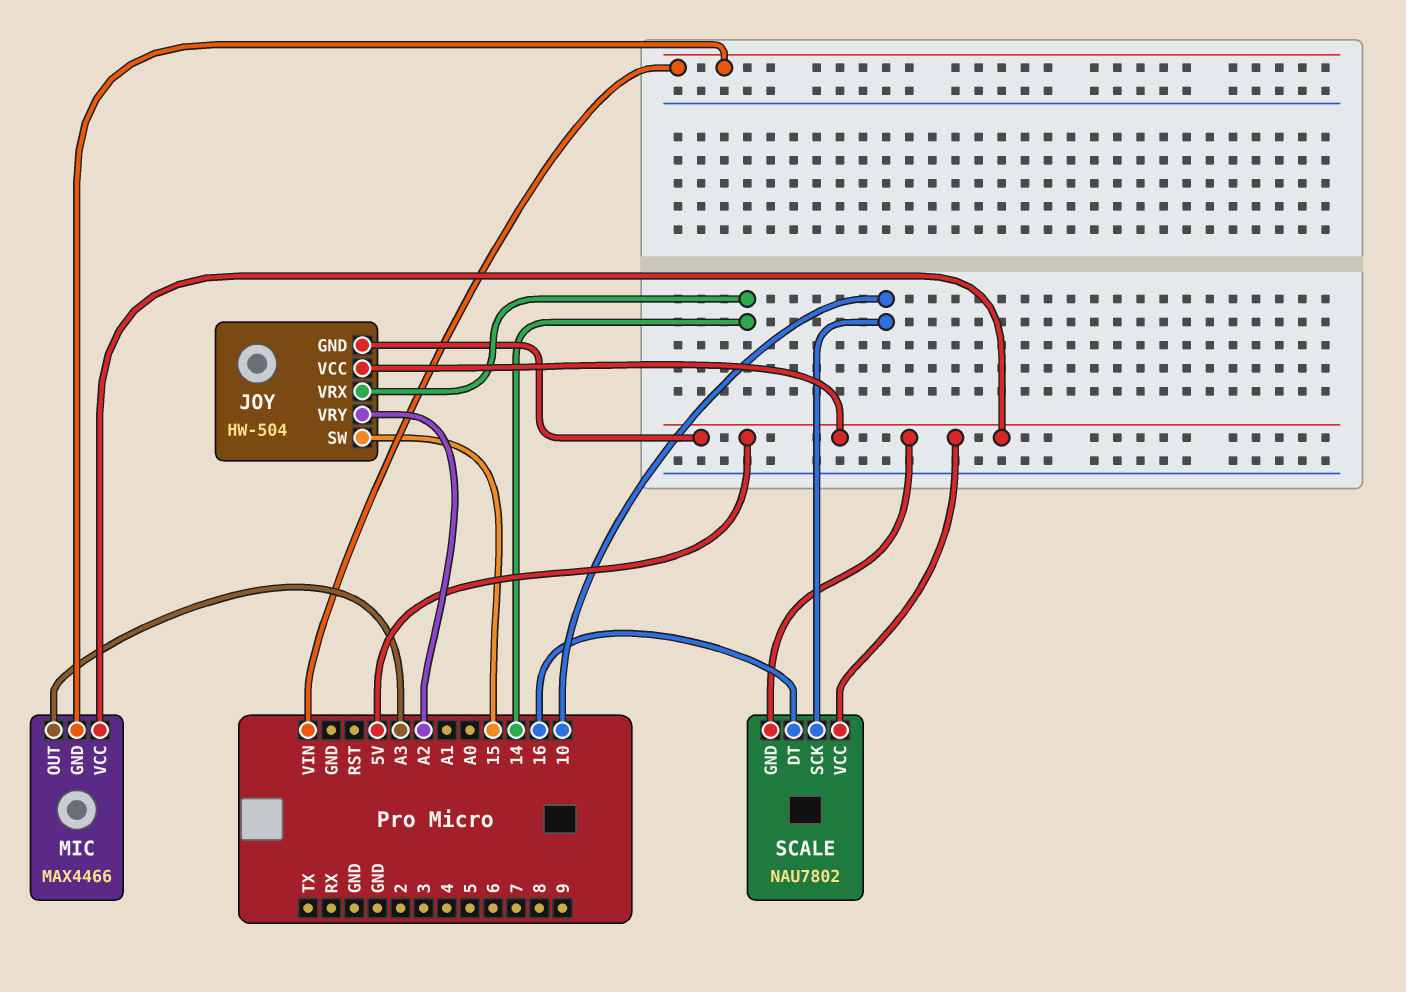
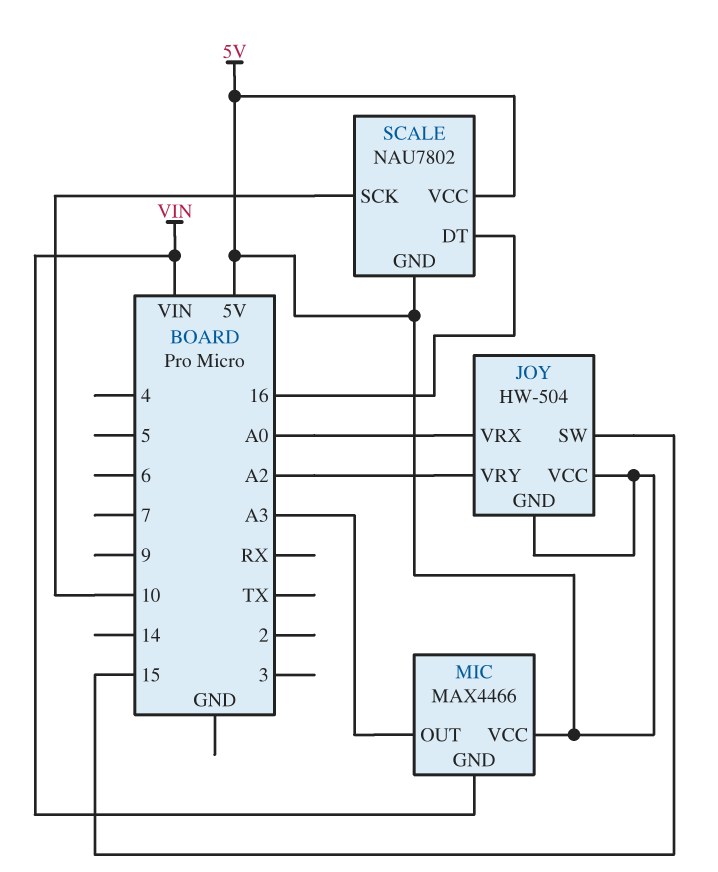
JOY pin VRX: 14 -> A0

